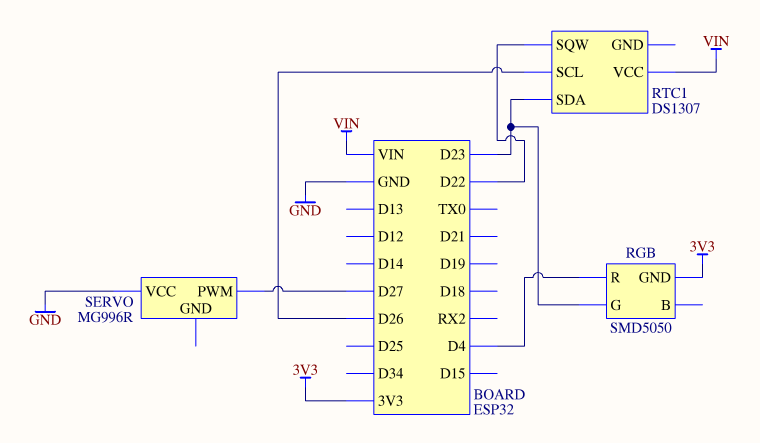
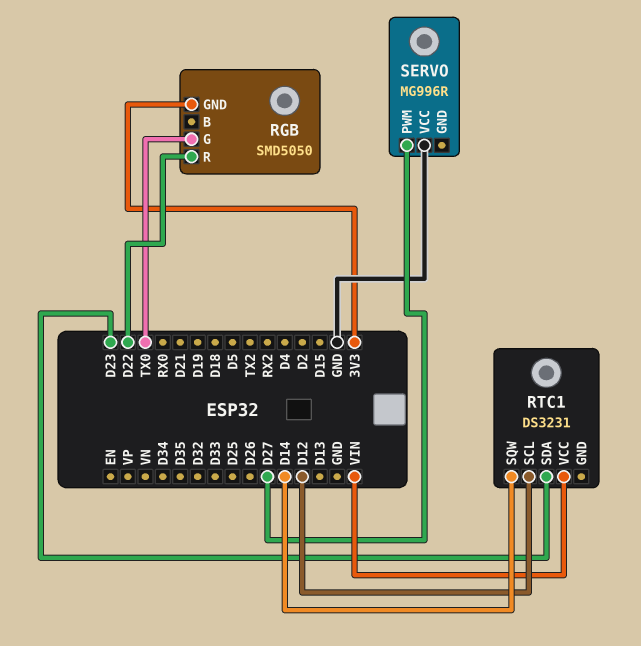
RGB pin G: D23 -> TX0
RGB pin R: D4 -> D22
RTC1: DS1307 -> DS3231
RTC1 pin SCL: D26 -> D12
RTC1 pin SQW: D22 -> D14

